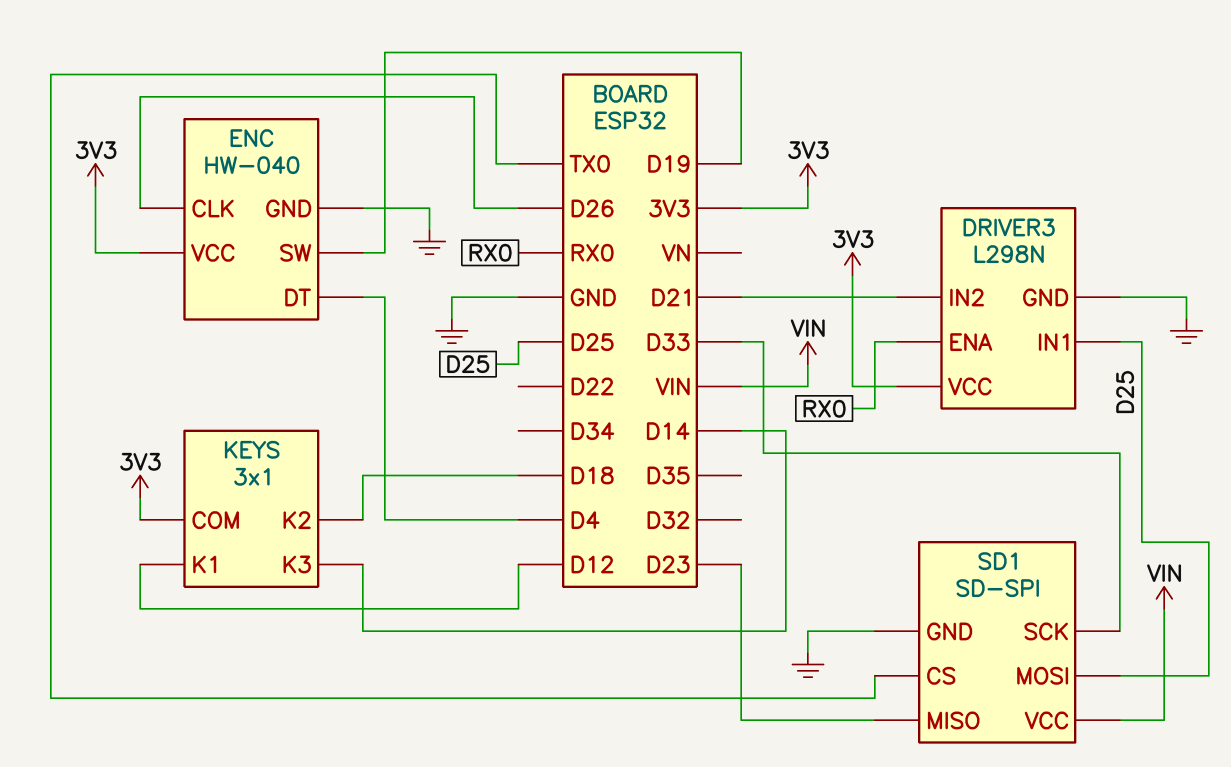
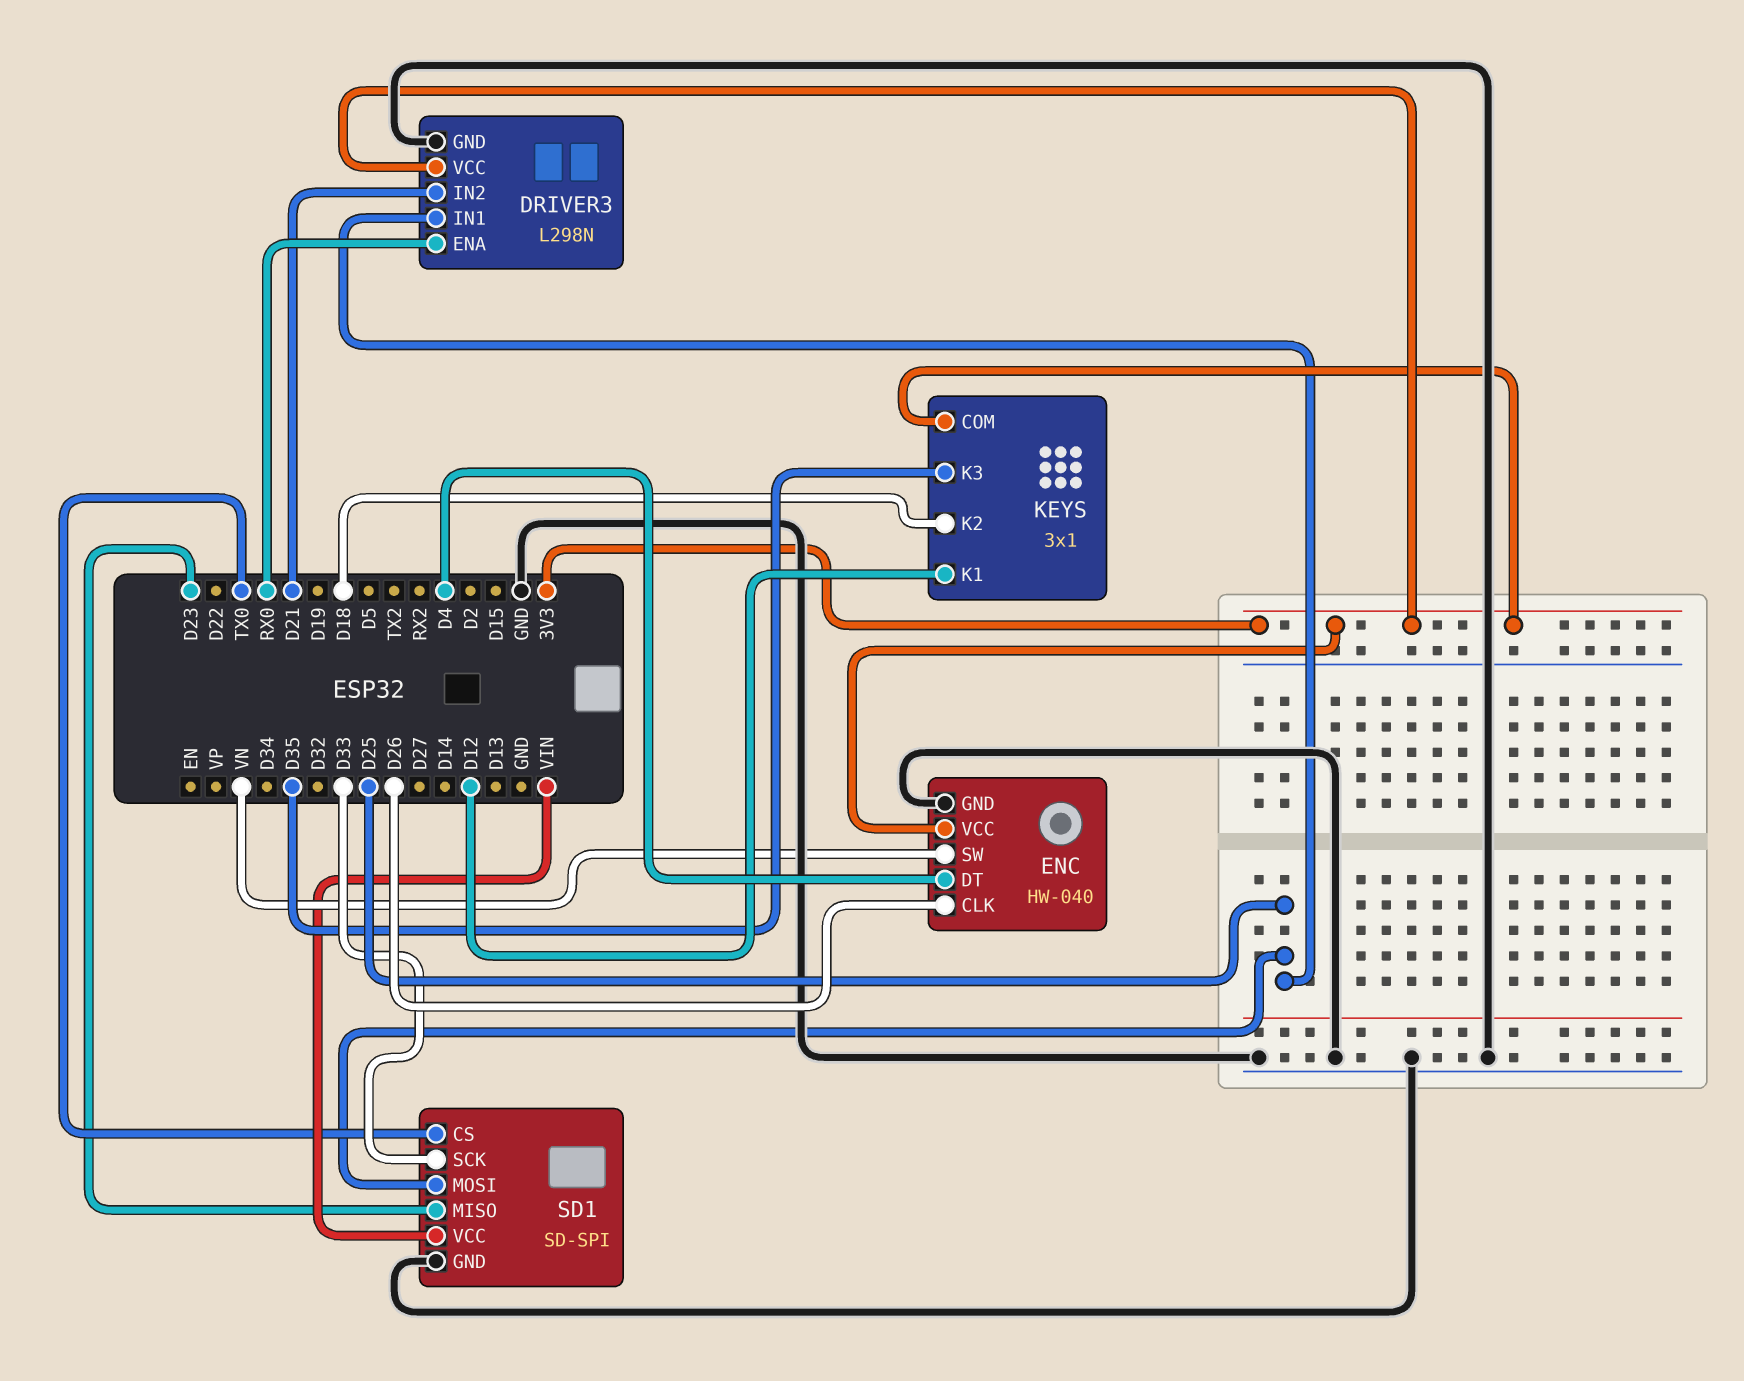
ENC pin SW: D19 -> VN
KEYS pin K3: D14 -> D35

